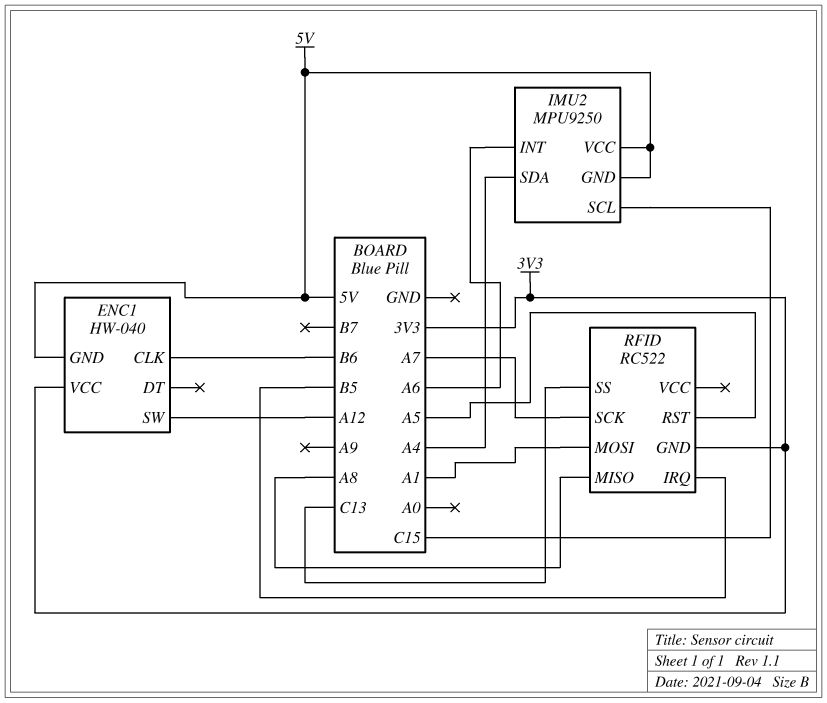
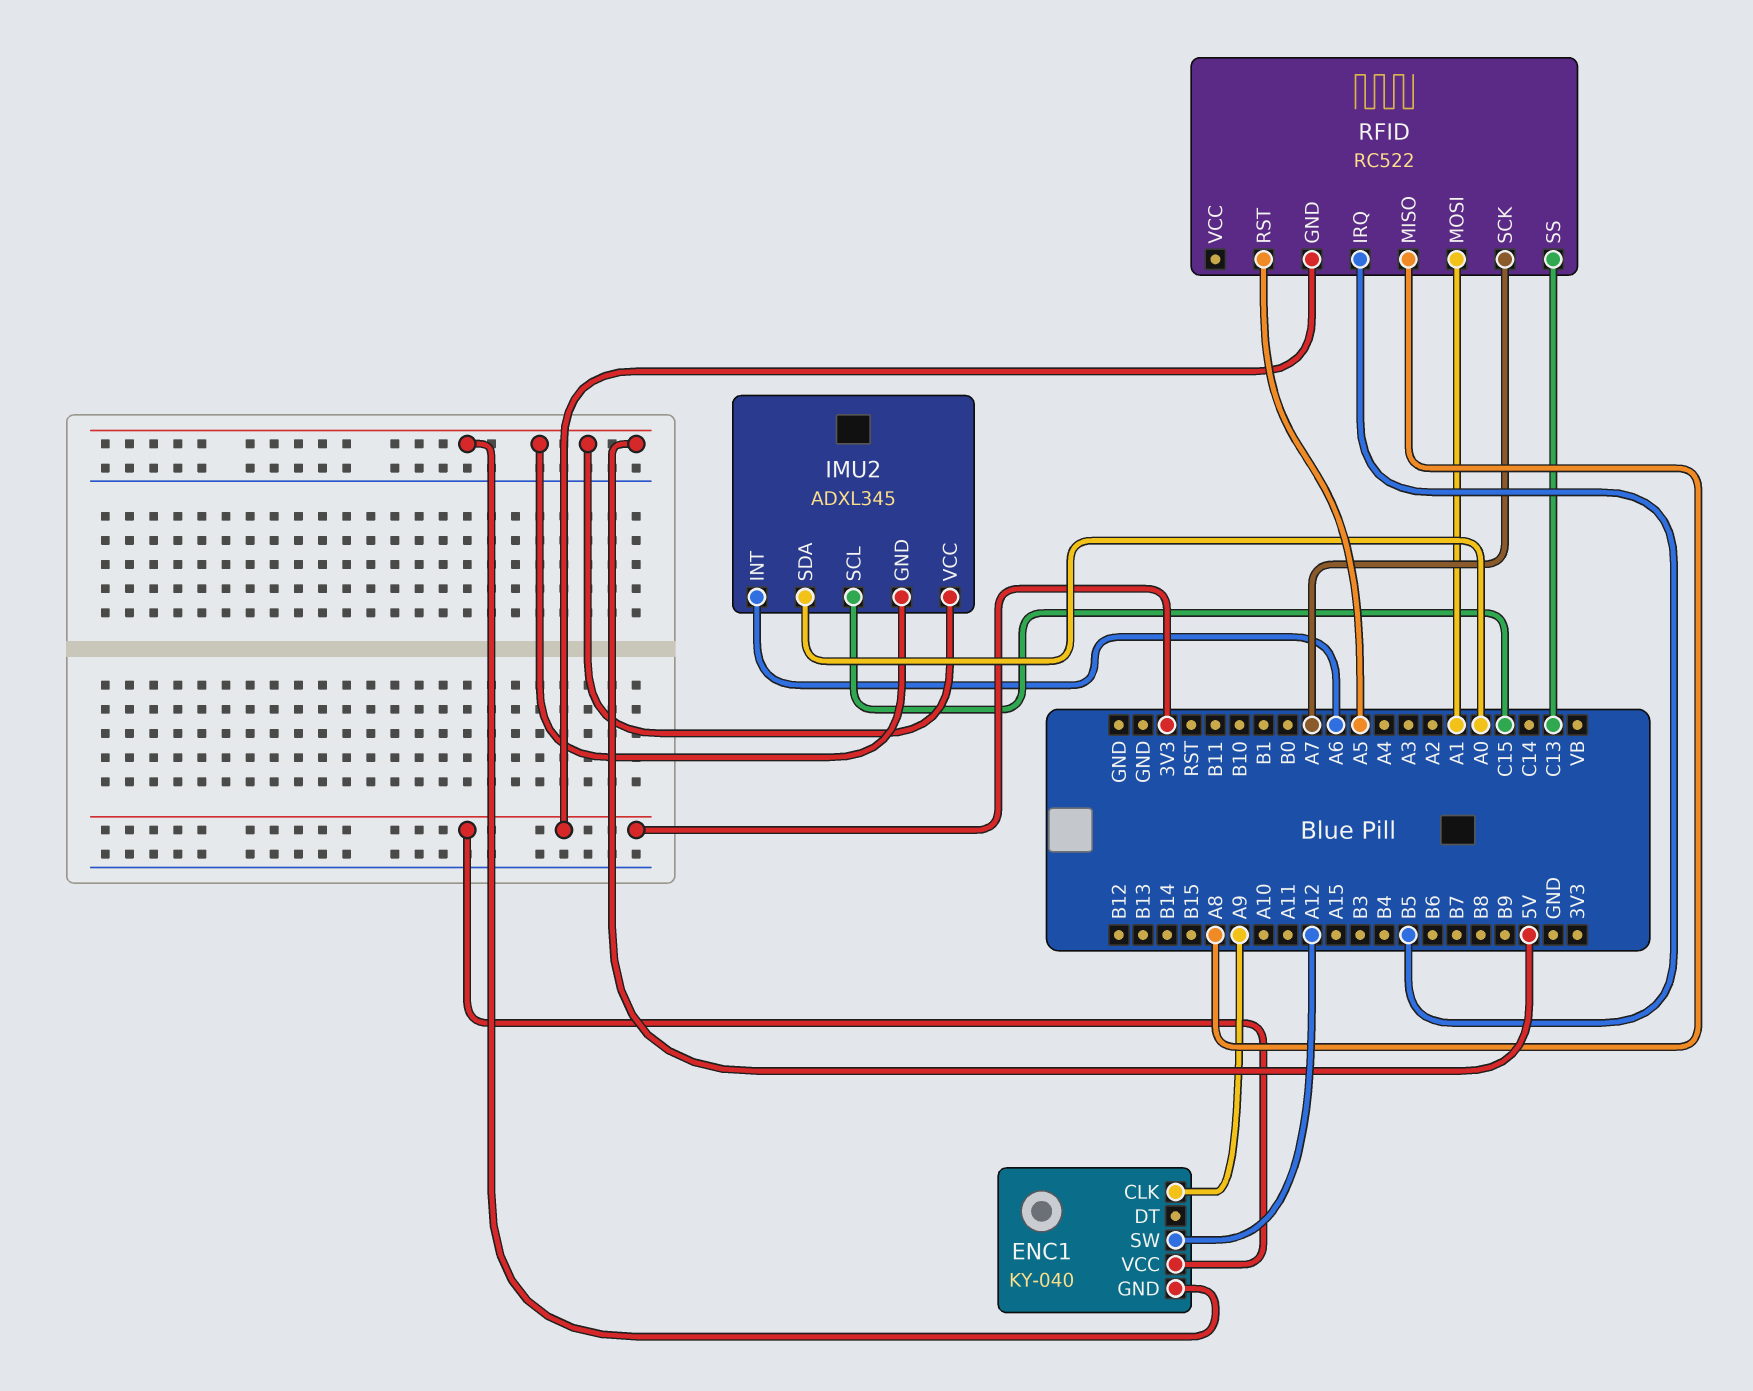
ENC1: HW-040 -> KY-040
ENC1 pin CLK: B6 -> A9
IMU2: MPU9250 -> ADXL345
IMU2 pin SDA: A4 -> A0

